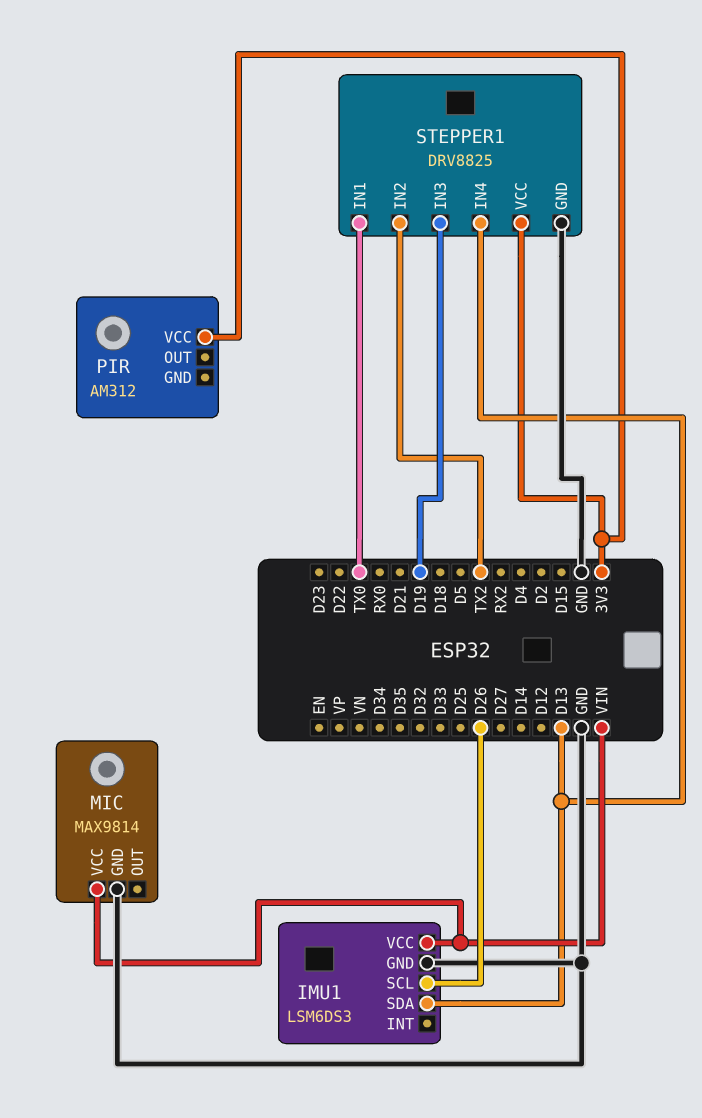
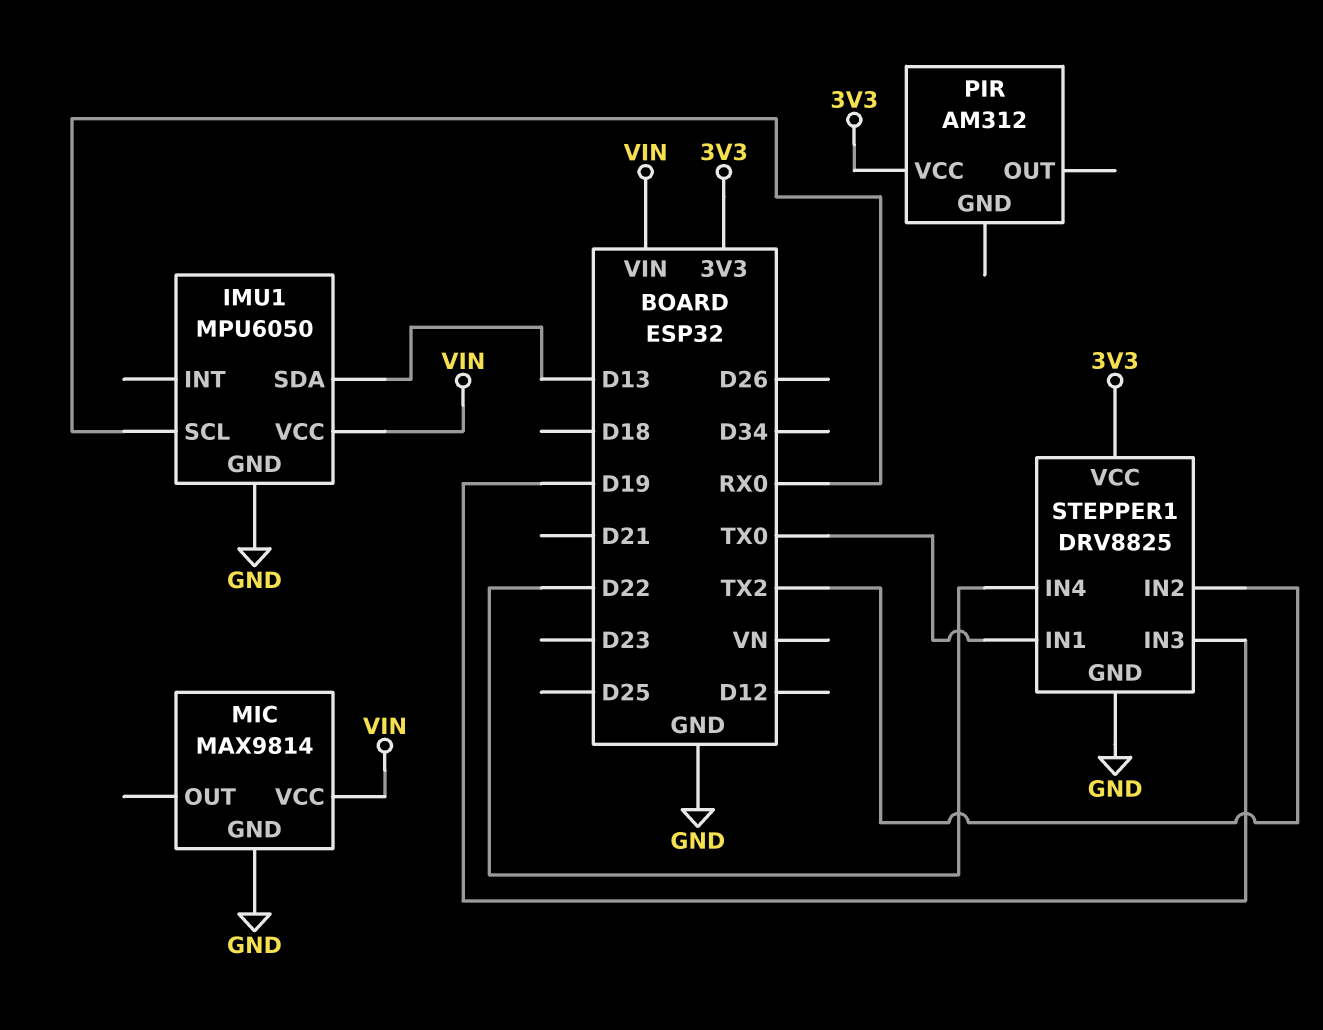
IMU1: LSM6DS3 -> MPU6050
IMU1 pin SCL: D26 -> RX0
STEPPER1 pin IN4: D13 -> D22

